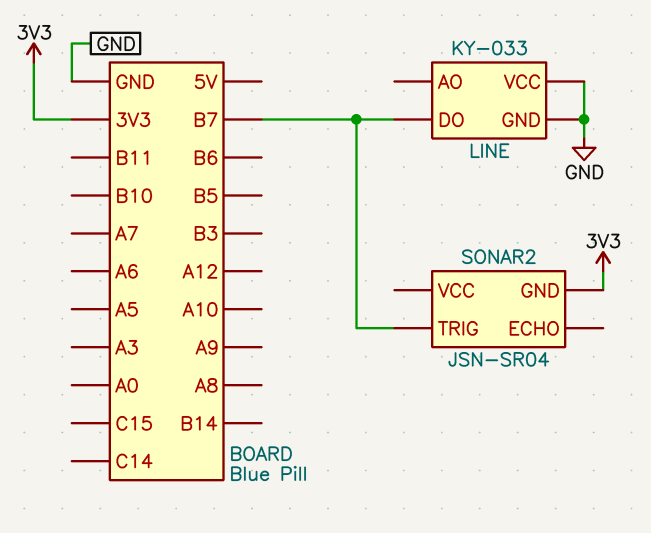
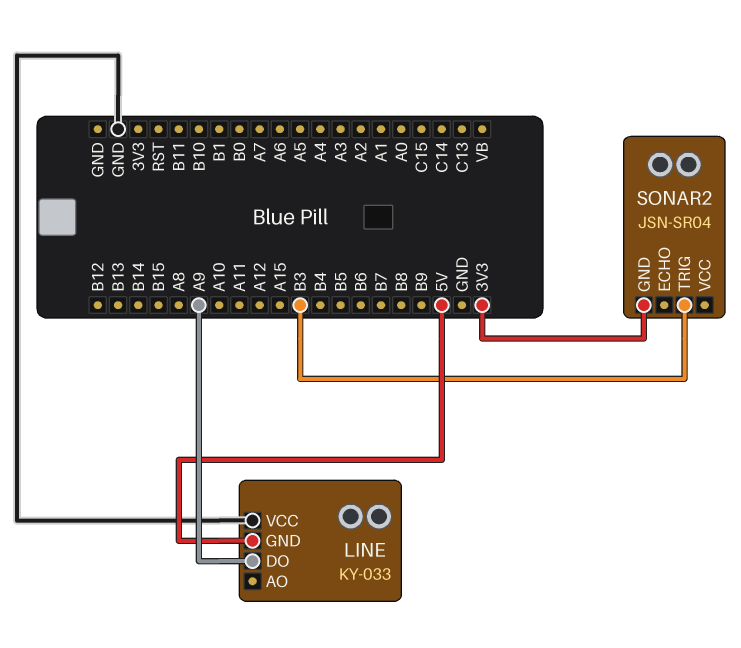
LINE pin DO: B7 -> A9
LINE pin GND: GND -> 5V
SONAR2 pin TRIG: B7 -> B3

